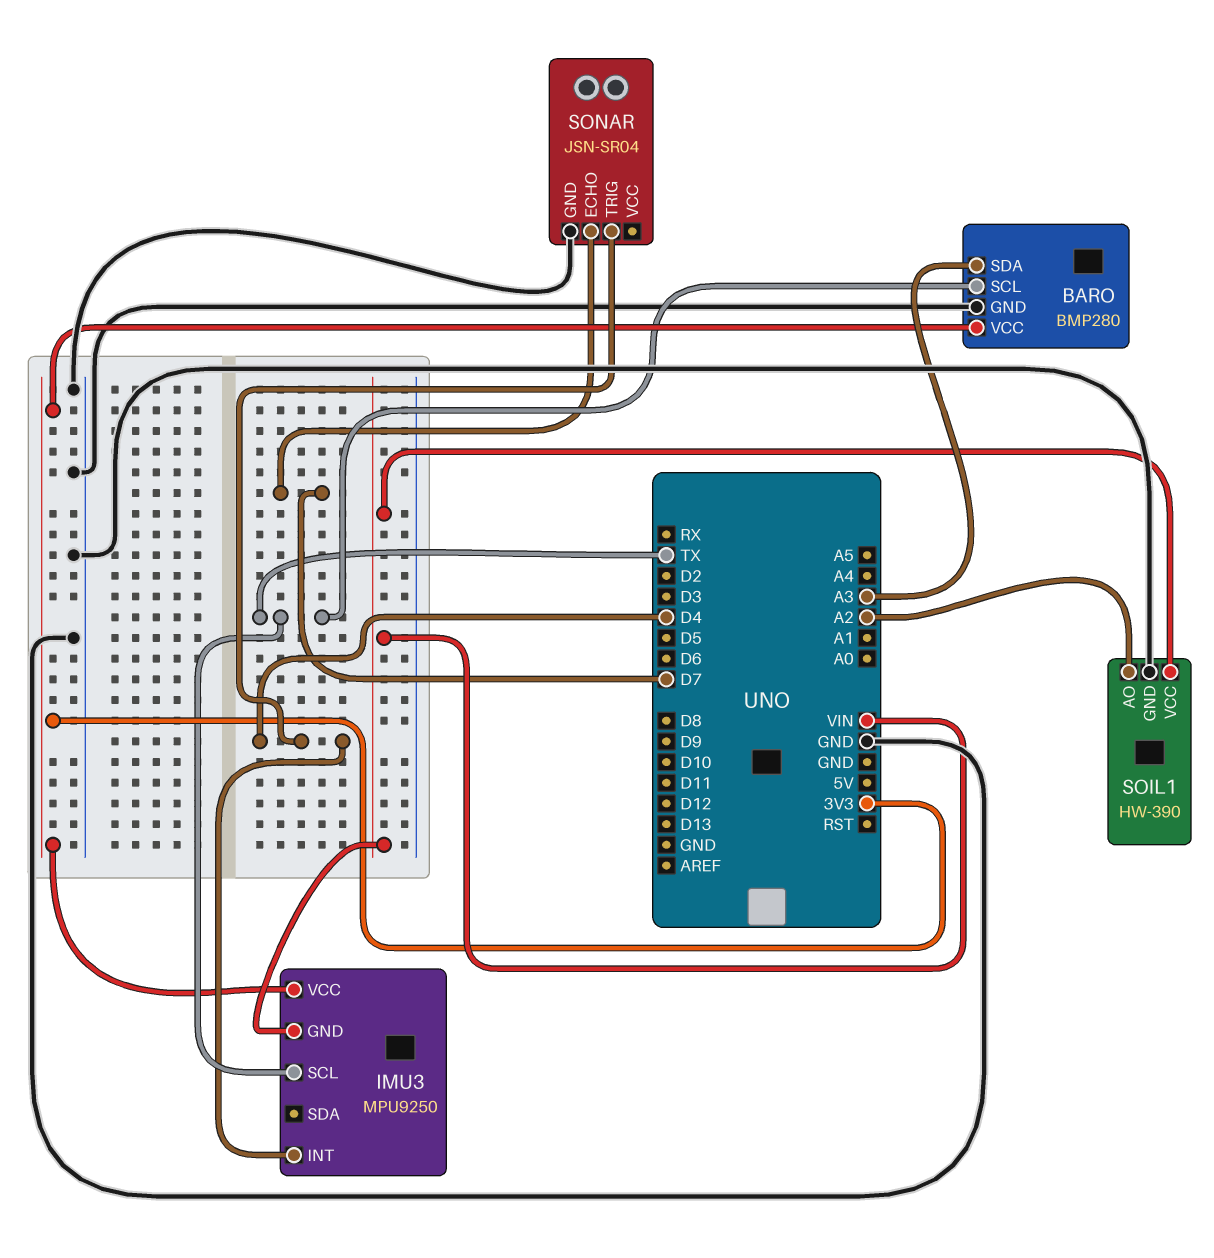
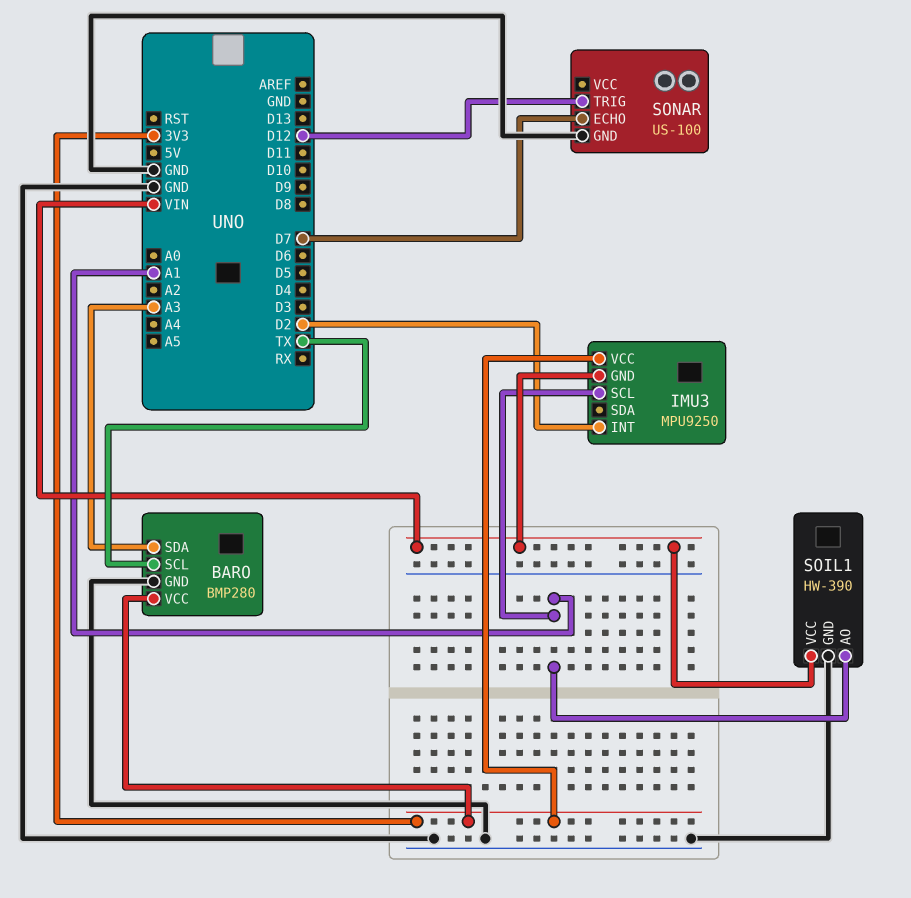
IMU3 pin INT: D4 -> D2
IMU3 pin SCL: TX -> A1
SOIL1 pin AO: A2 -> A1
SONAR: JSN-SR04 -> US-100
SONAR pin TRIG: D4 -> D12

